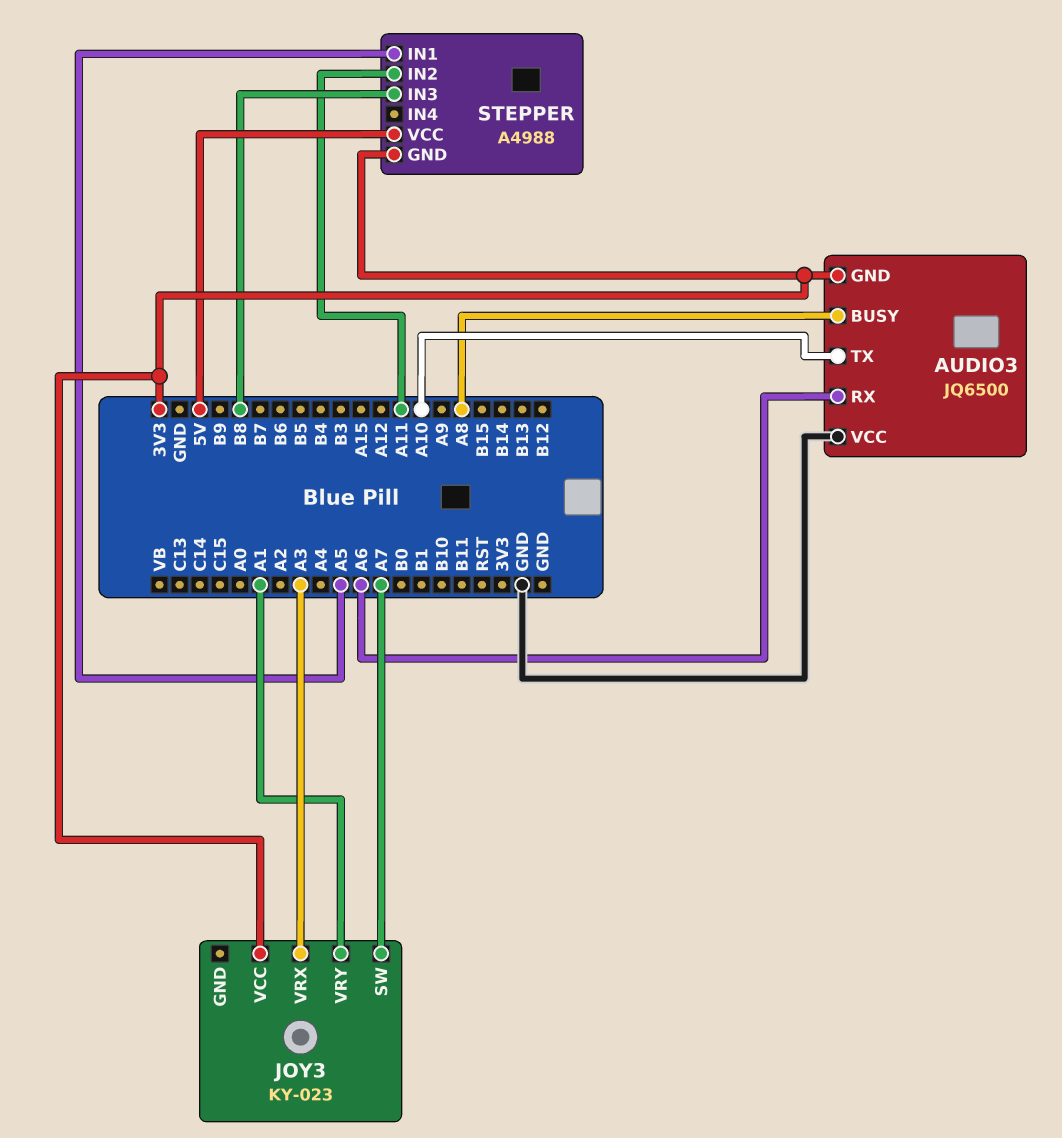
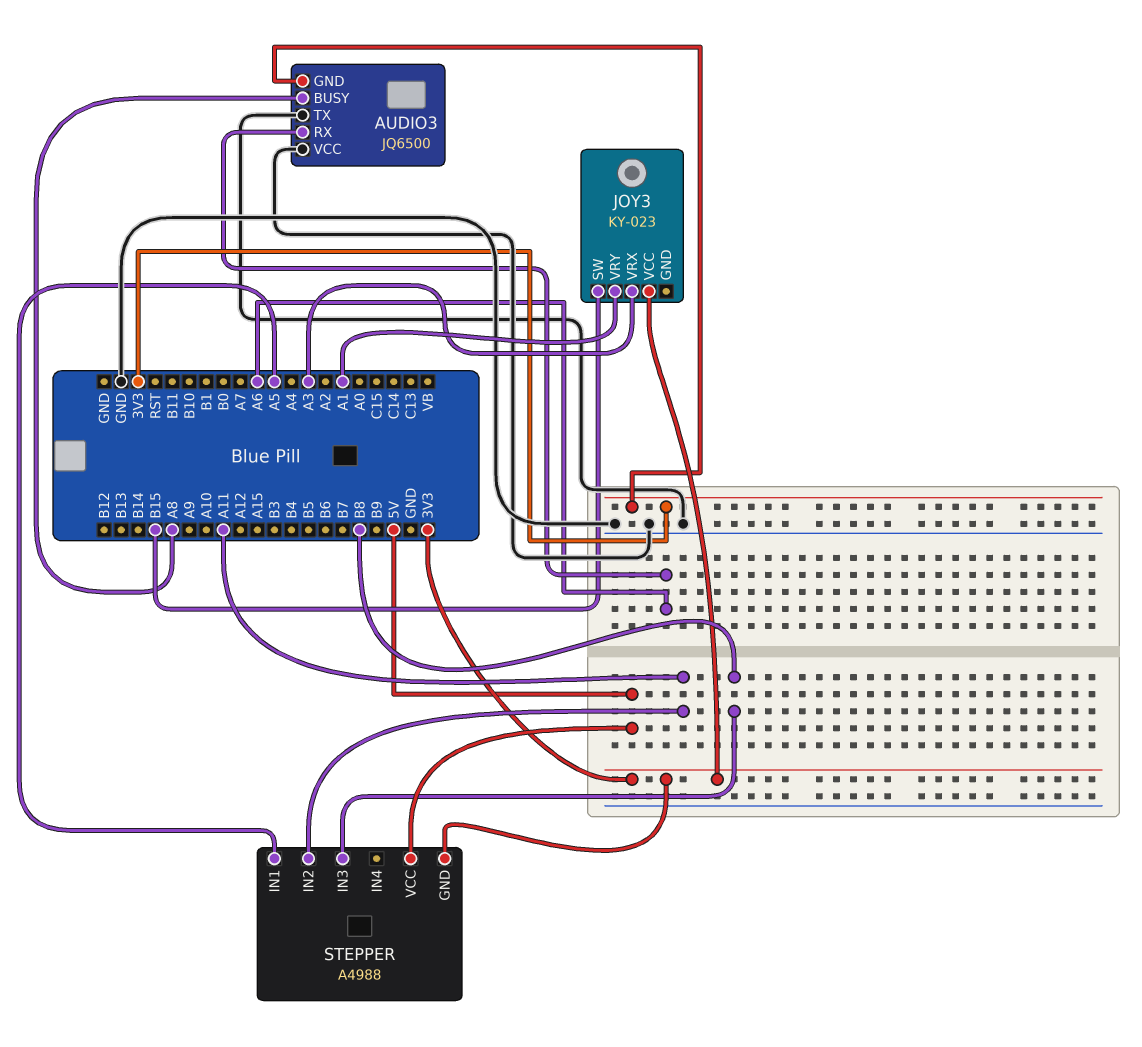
AUDIO3 pin TX: A10 -> GND
JOY3 pin SW: A7 -> B15

